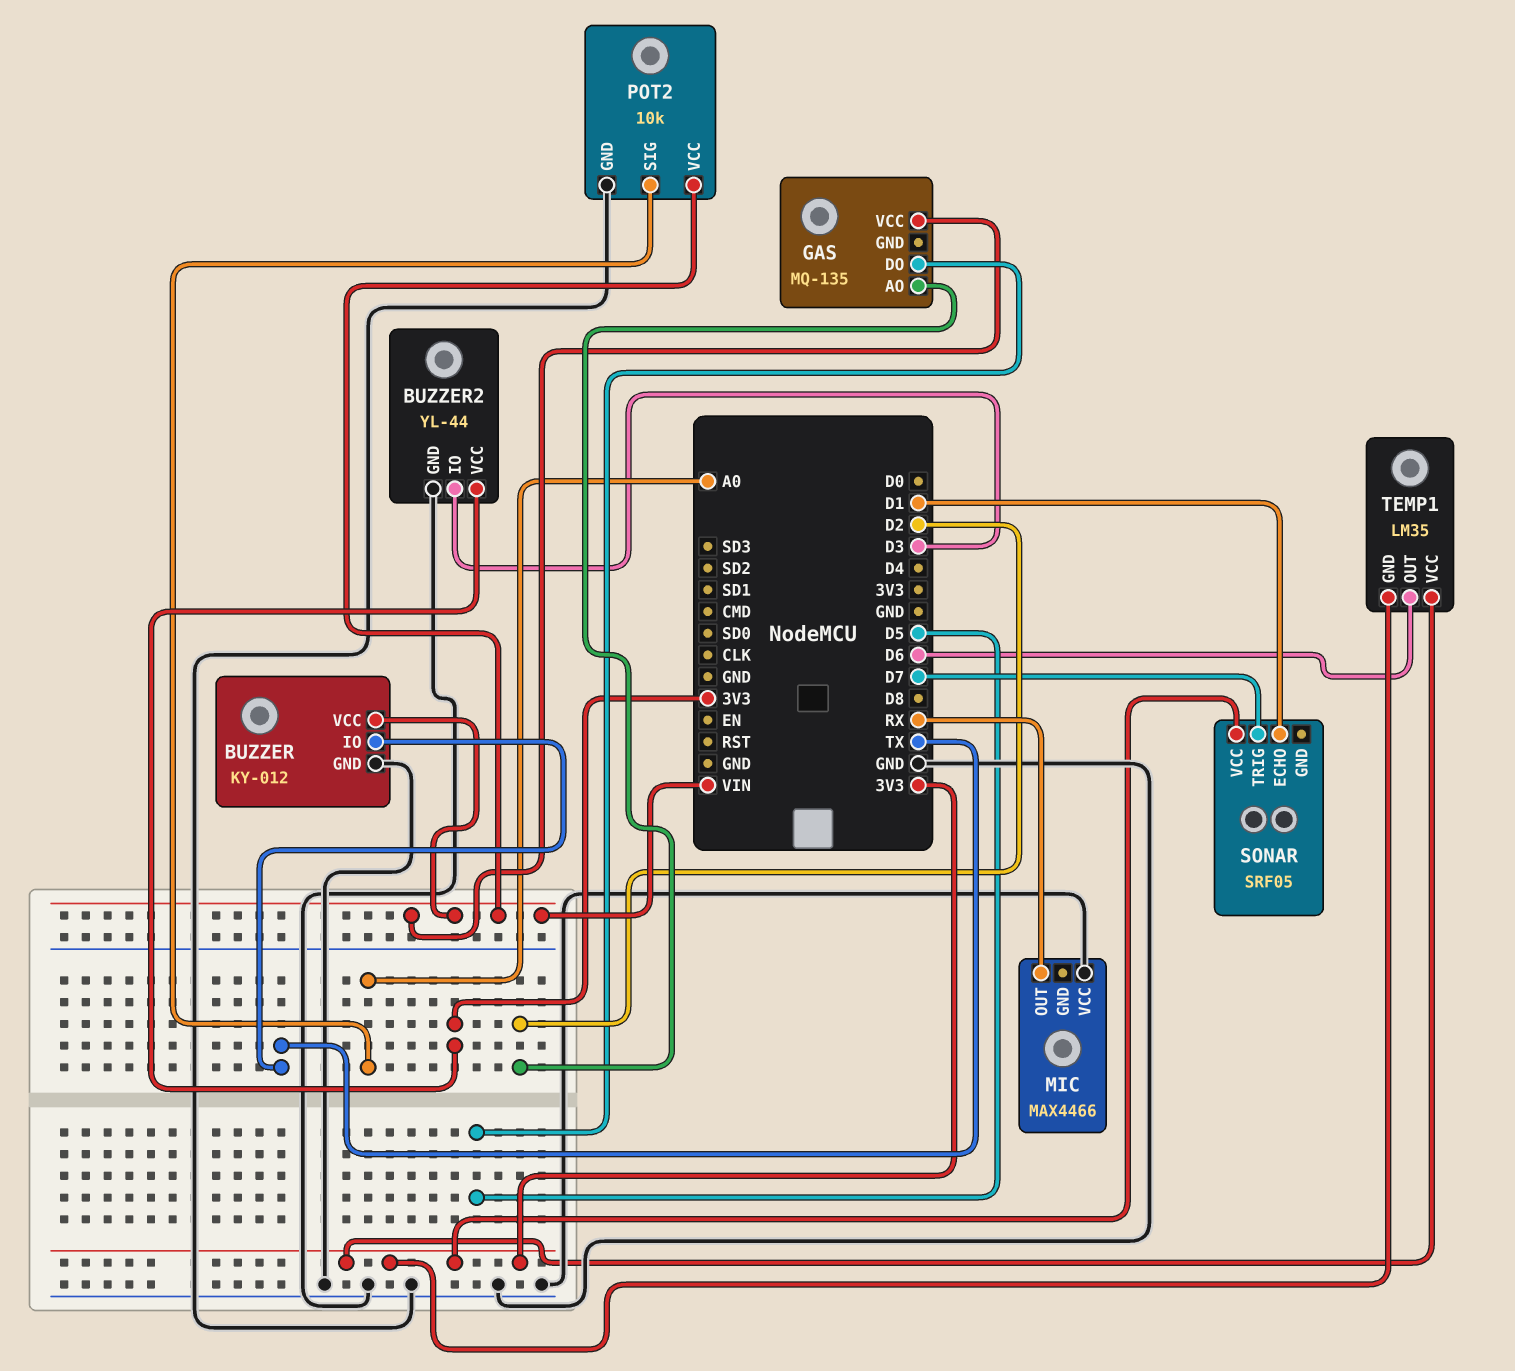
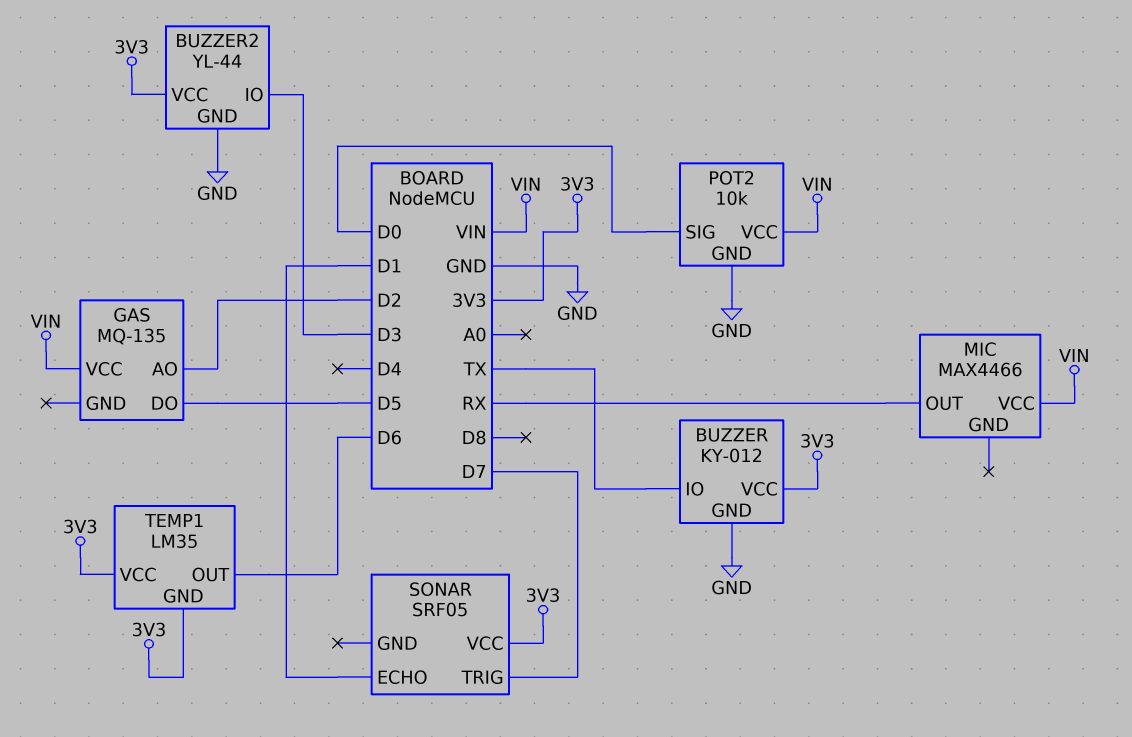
BUZZER pin VCC: VIN -> 3V3
MIC pin VCC: GND -> VIN
POT2 pin SIG: A0 -> D0

